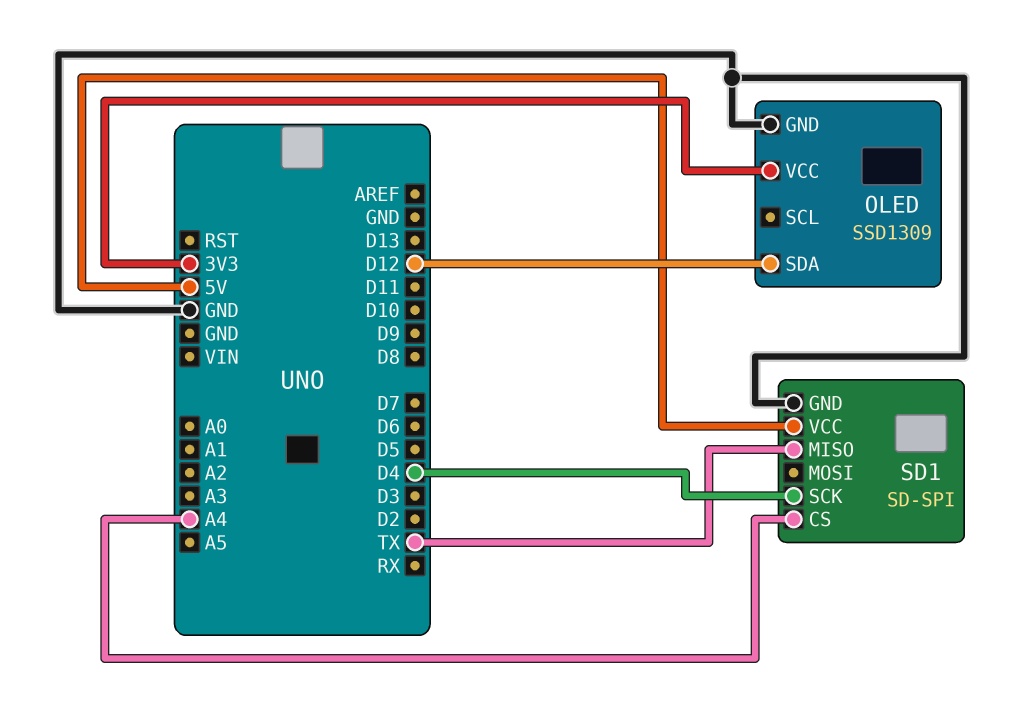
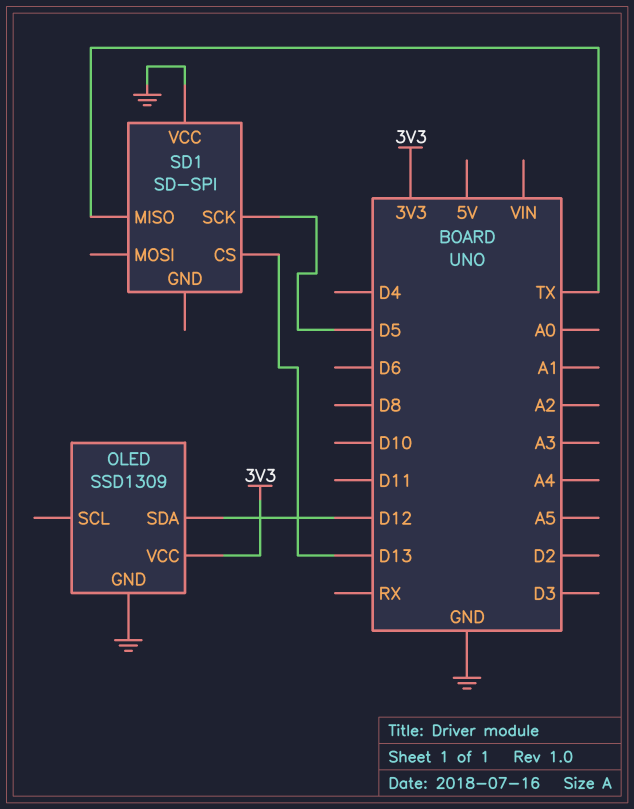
SD1 pin CS: A4 -> D13
SD1 pin GND: GND -> none
SD1 pin SCK: D4 -> D5
SD1 pin VCC: 5V -> GND

